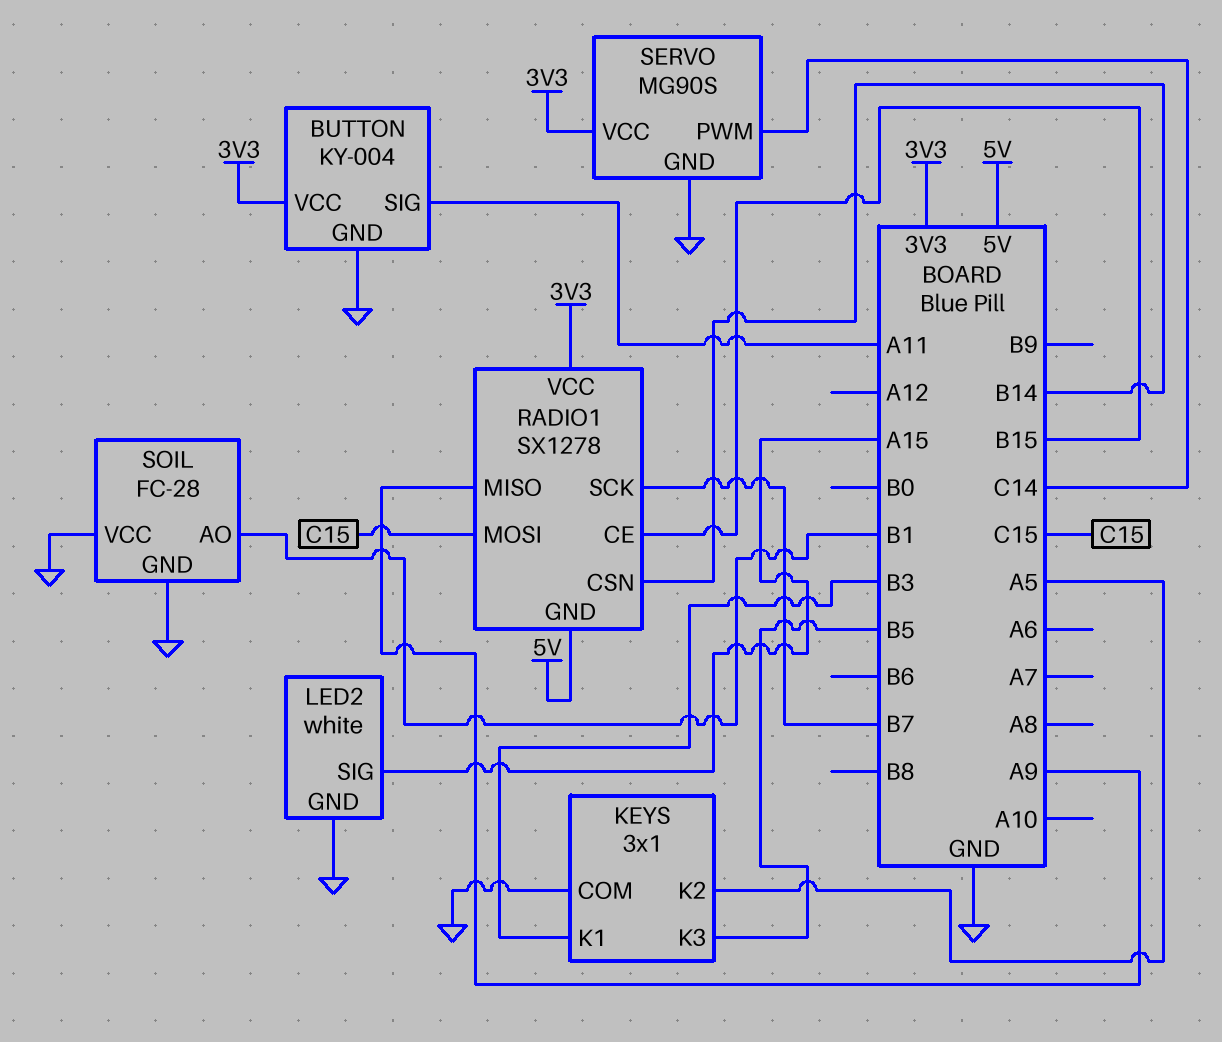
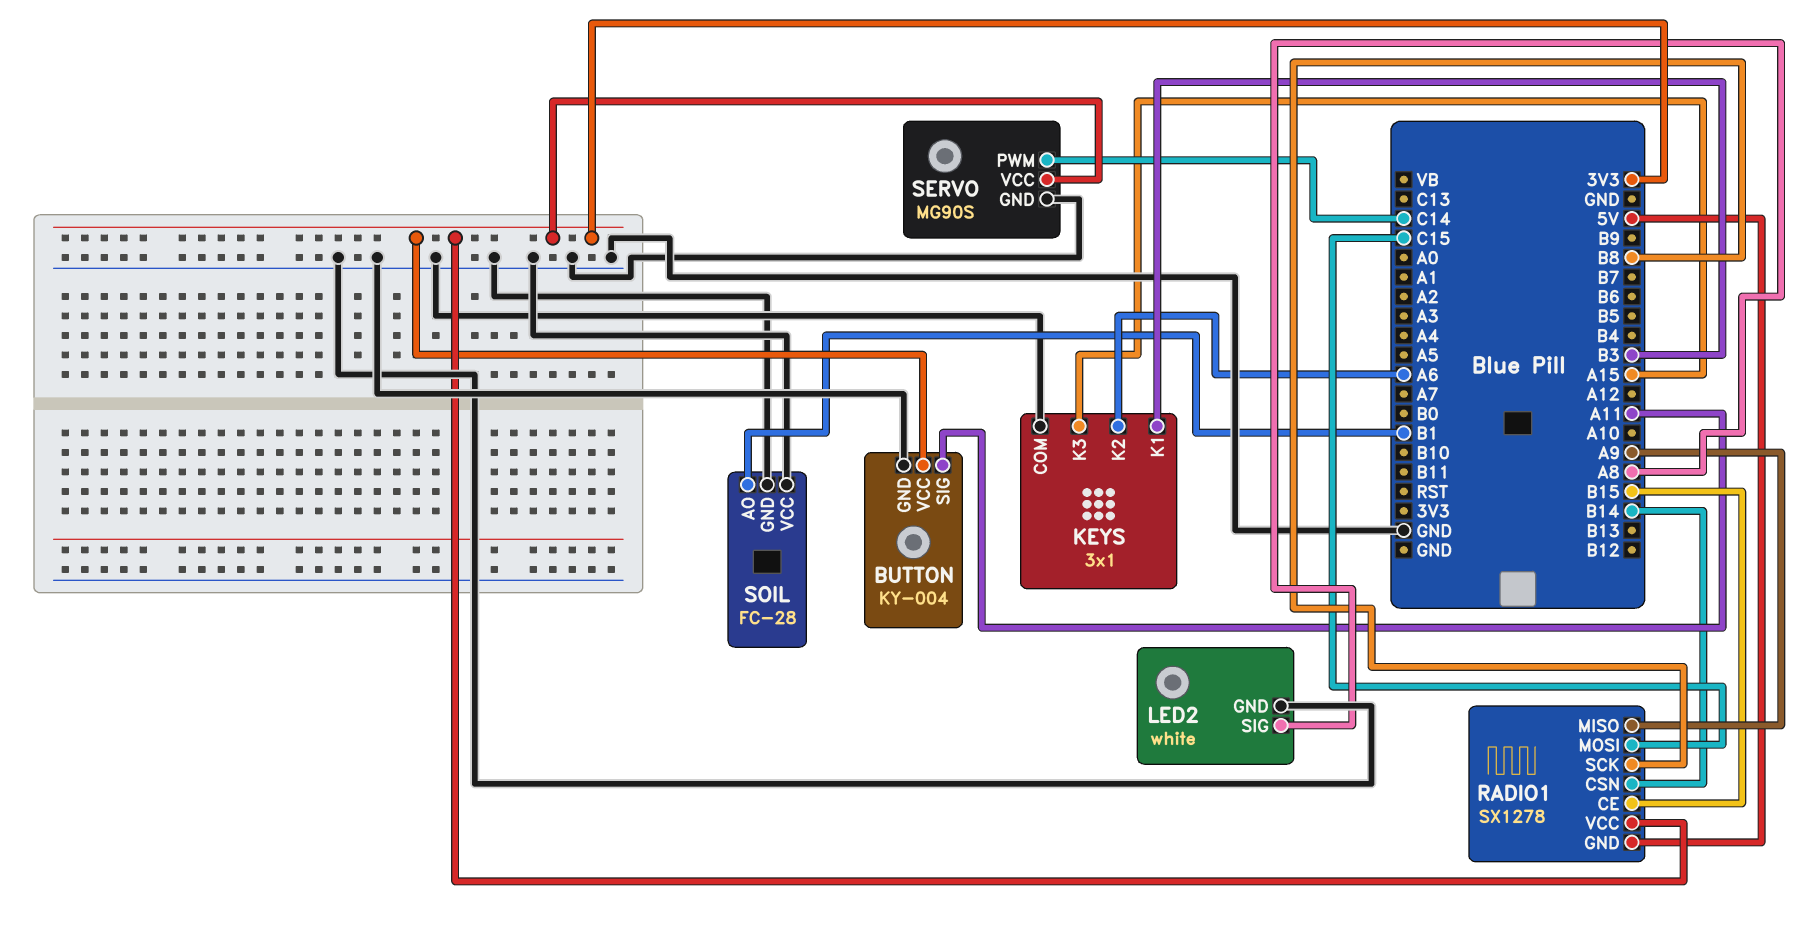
KEYS pin K2: A5 -> A6
KEYS pin K3: B5 -> A15
LED2 pin SIG: A15 -> A8
RADIO1 pin SCK: B7 -> B8

